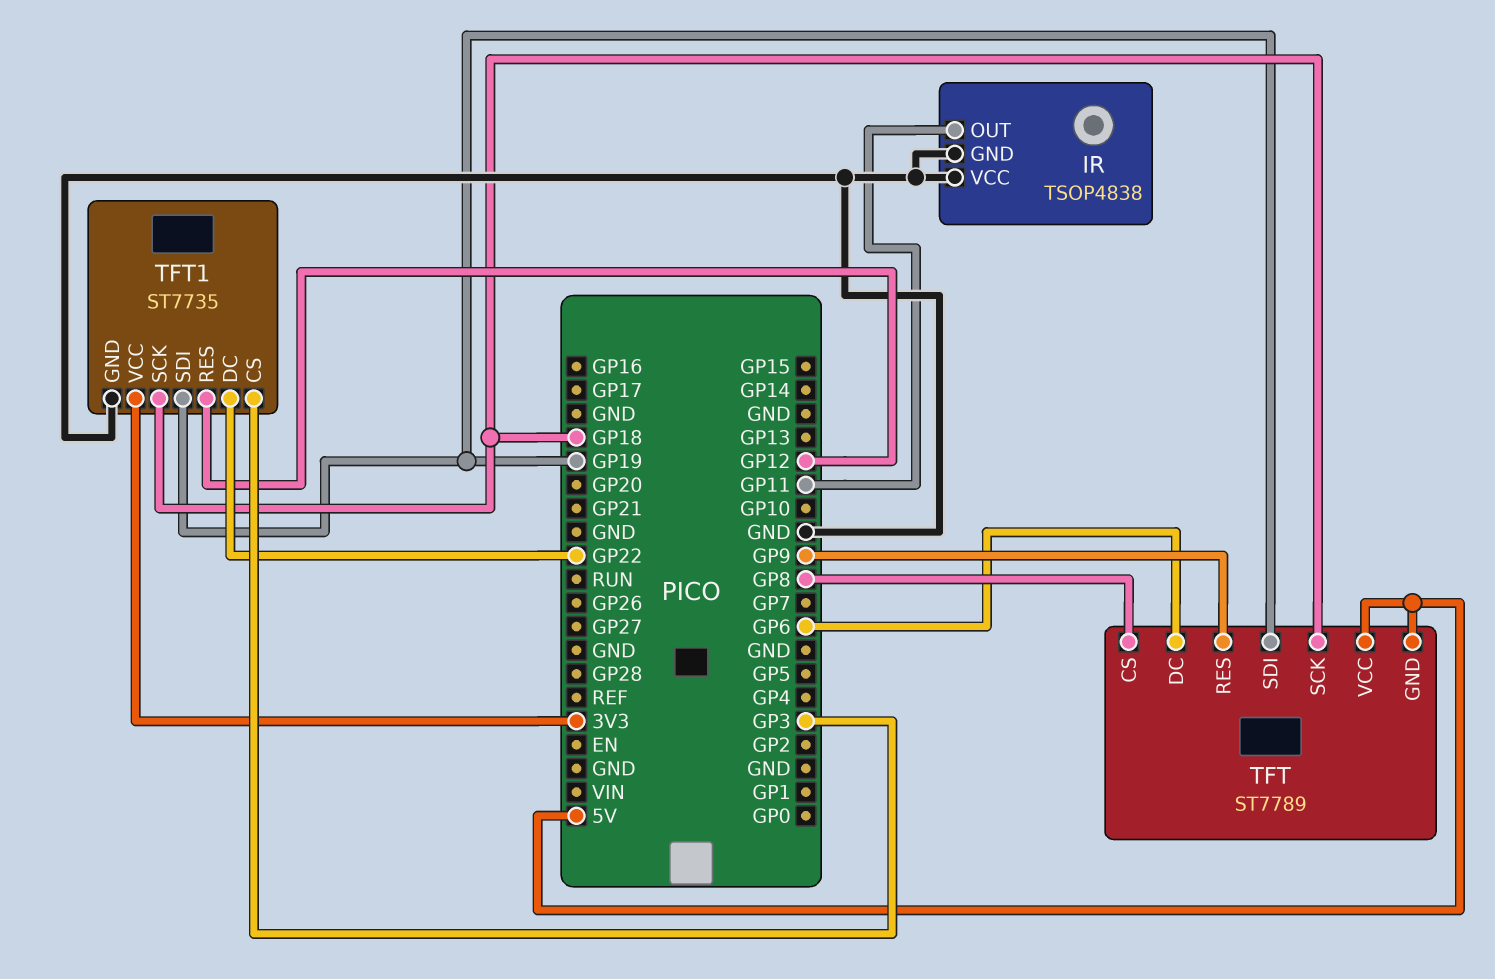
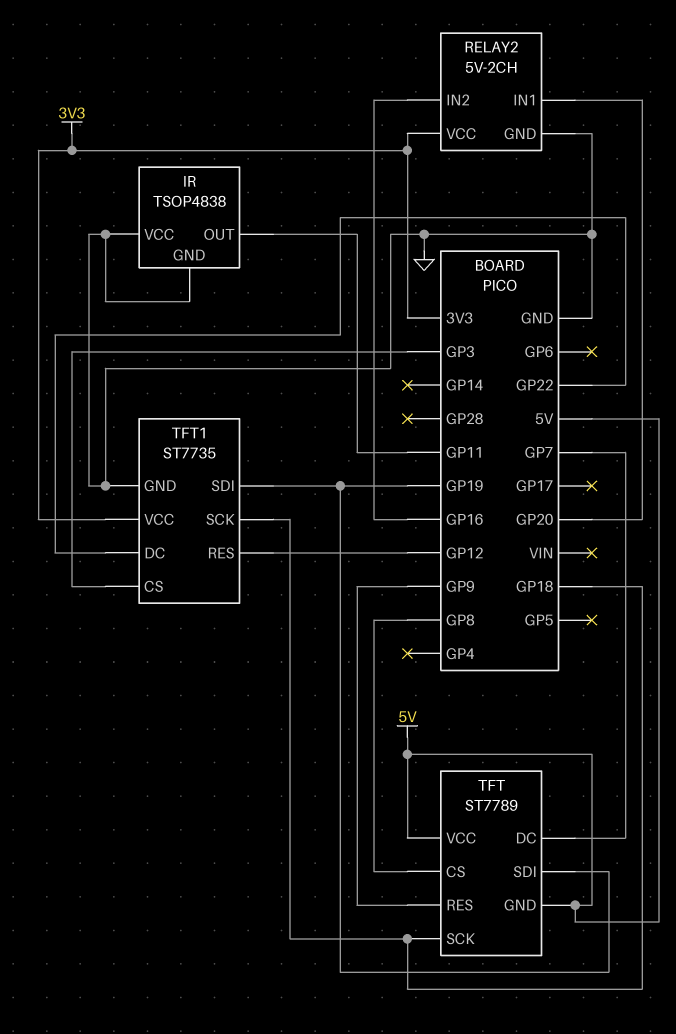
RELAY2: none -> 5V-2CH
RELAY2 pin GND: none -> GND
RELAY2 pin IN1: none -> GP20
RELAY2 pin IN2: none -> GP16
RELAY2 pin VCC: none -> 3V3
TFT pin DC: GP6 -> GP7

